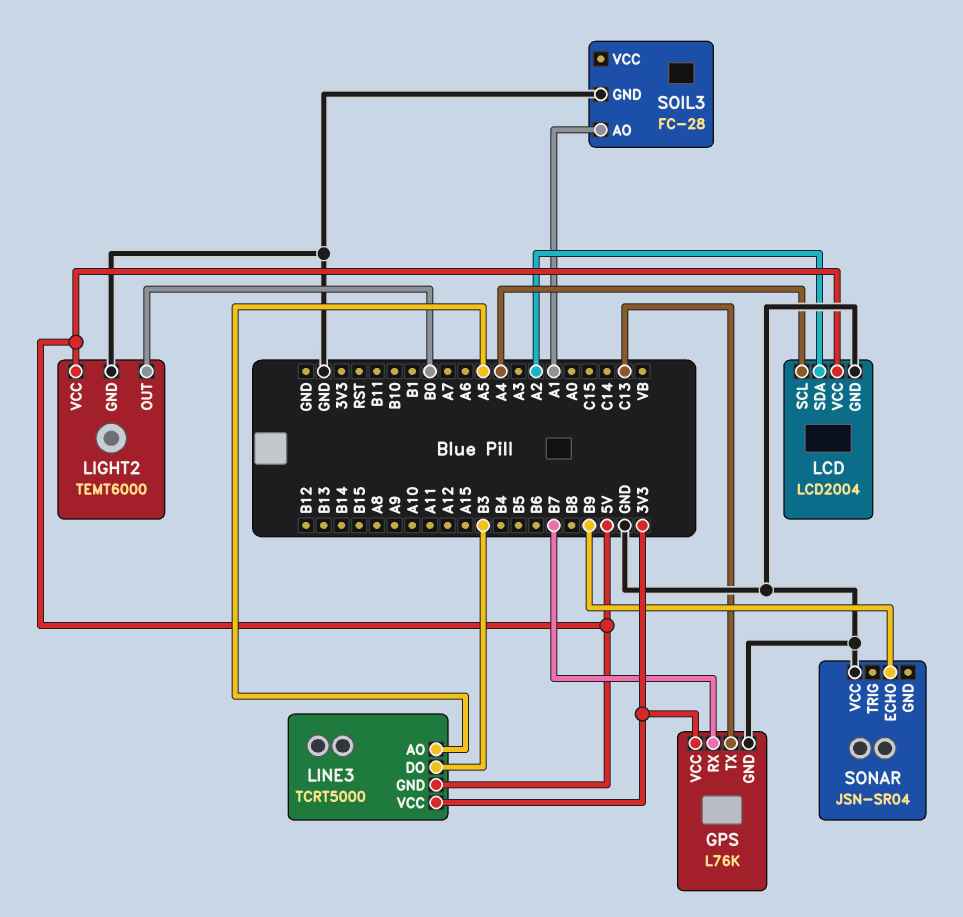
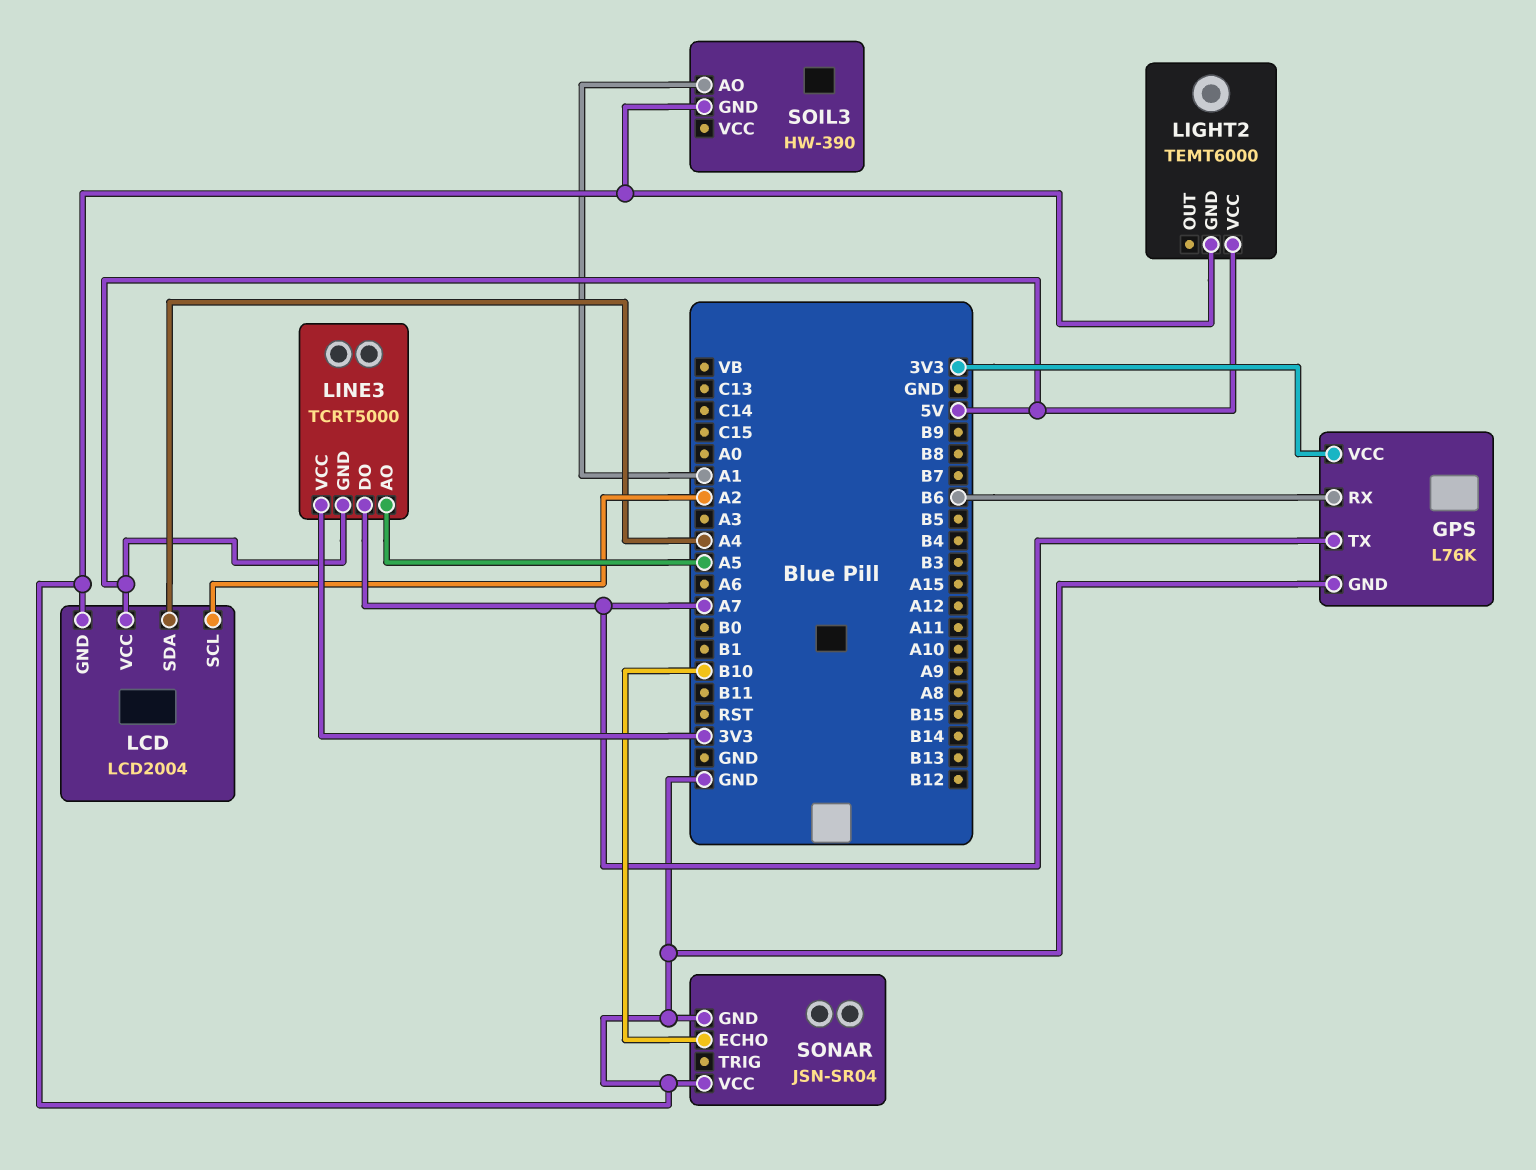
GPS pin RX: B7 -> B6
GPS pin TX: C13 -> A7
LCD pin SCL: A4 -> A2
LCD pin SDA: A2 -> A4
LIGHT2 pin OUT: B0 -> none
LINE3 pin DO: B3 -> A7
SOIL3: FC-28 -> HW-390
SONAR pin ECHO: B9 -> B10
SONAR pin GND: none -> GND

